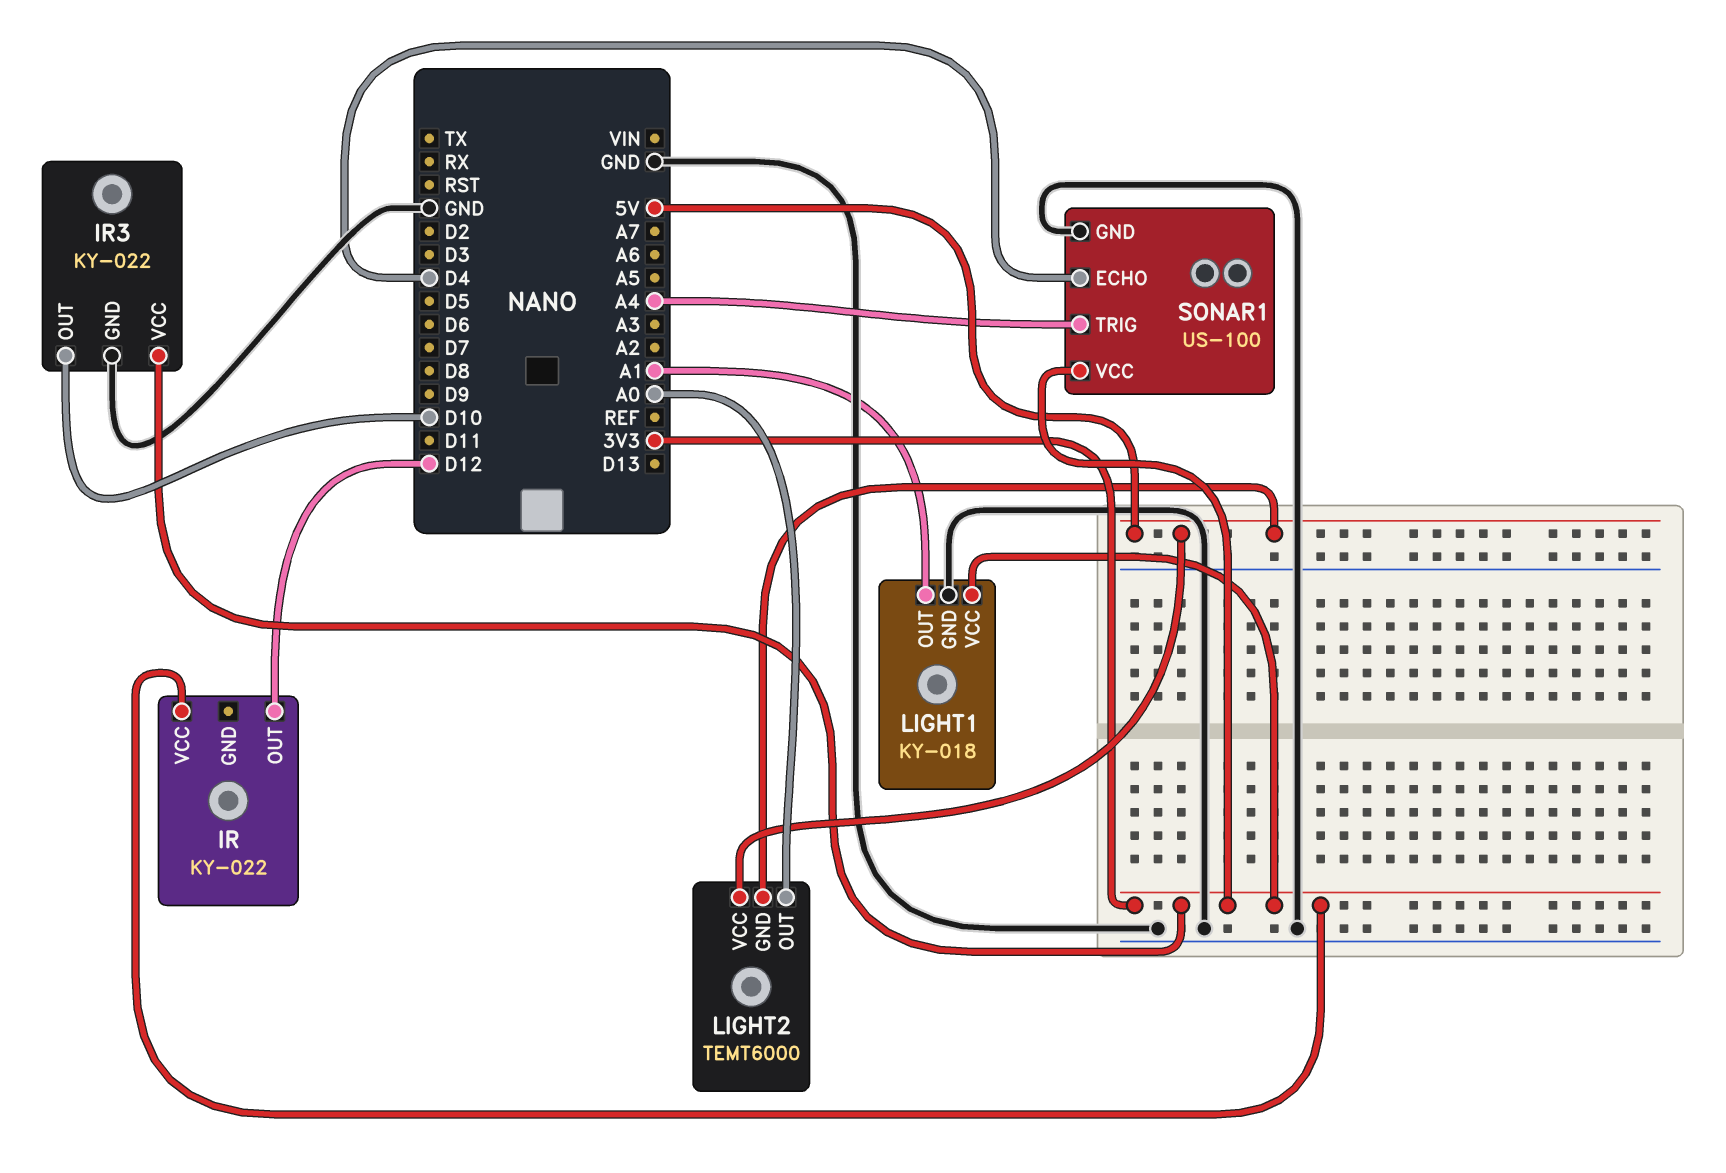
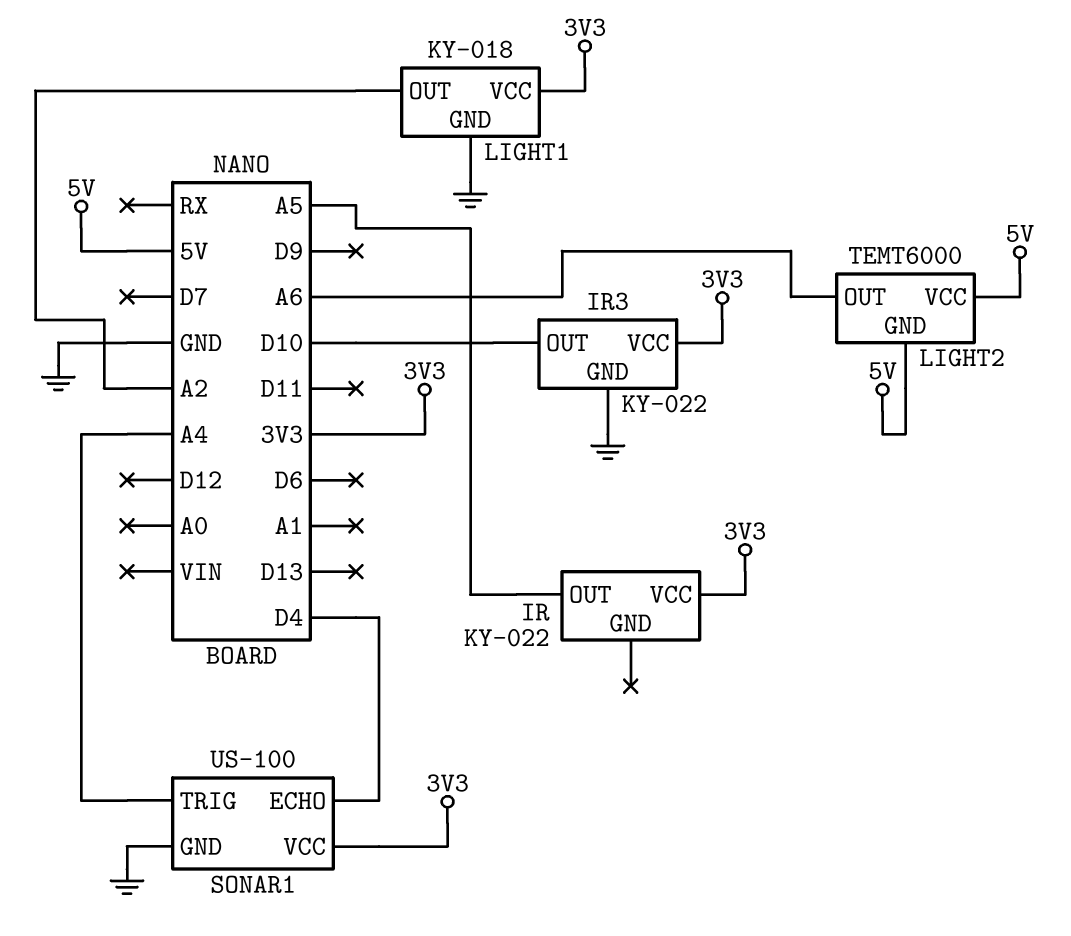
IR pin OUT: D12 -> A5
LIGHT1 pin OUT: A1 -> A2
LIGHT2 pin OUT: A0 -> A6

